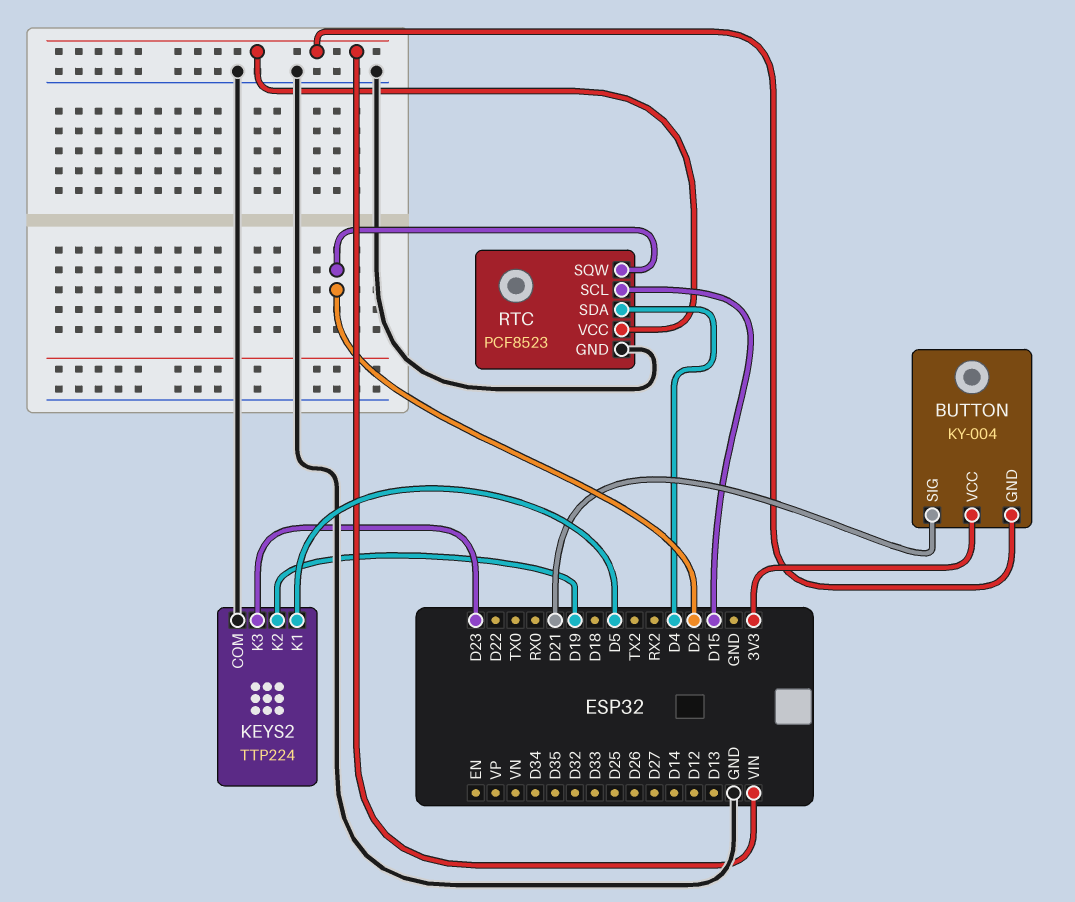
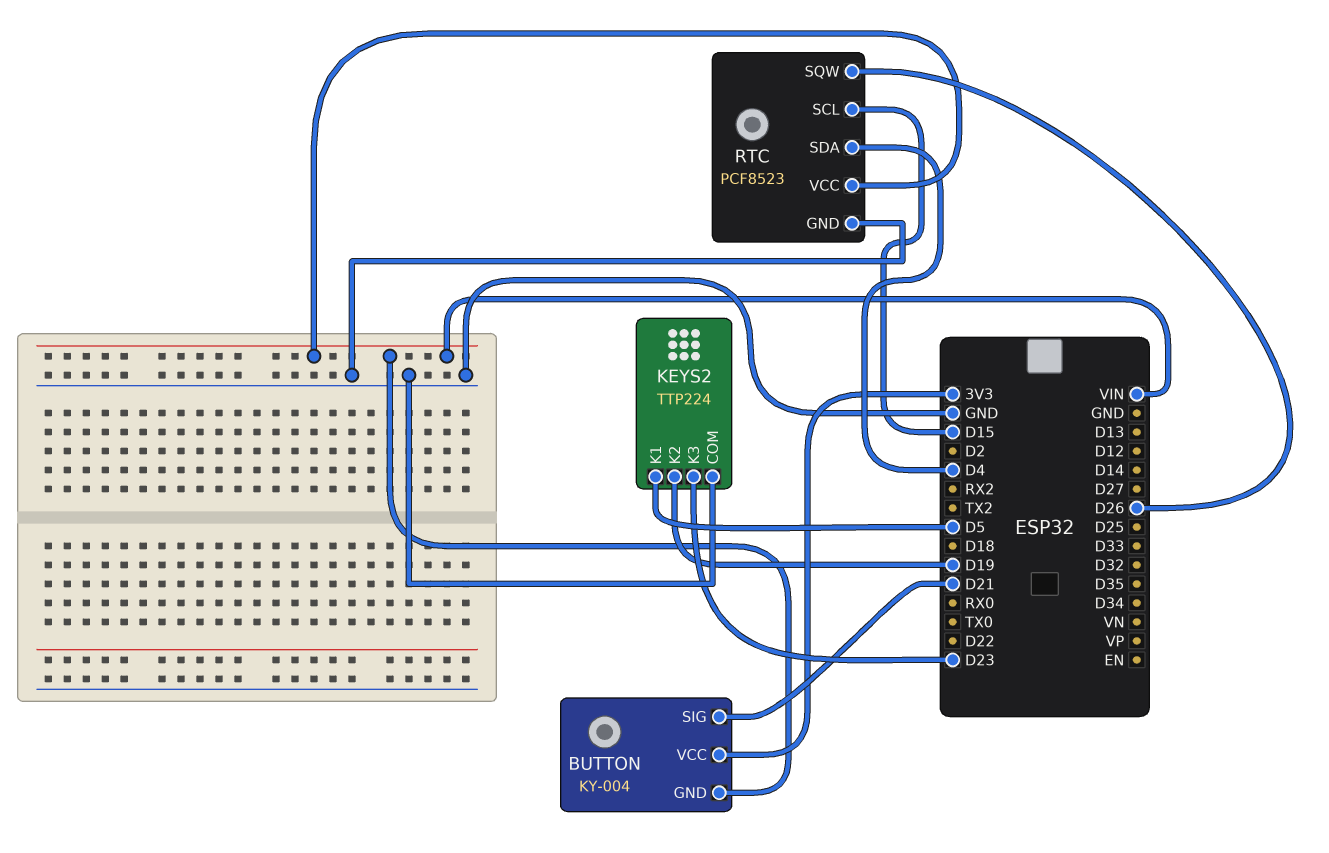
RTC pin SQW: D2 -> D26

